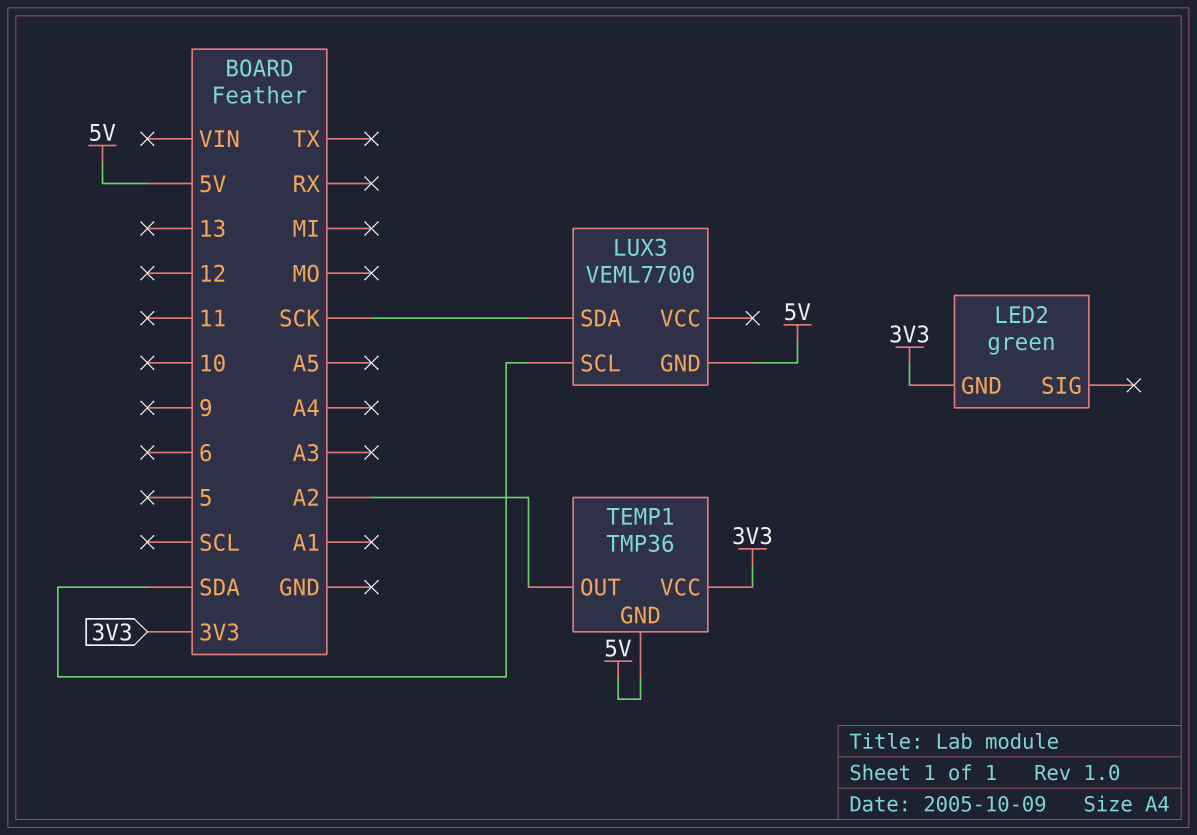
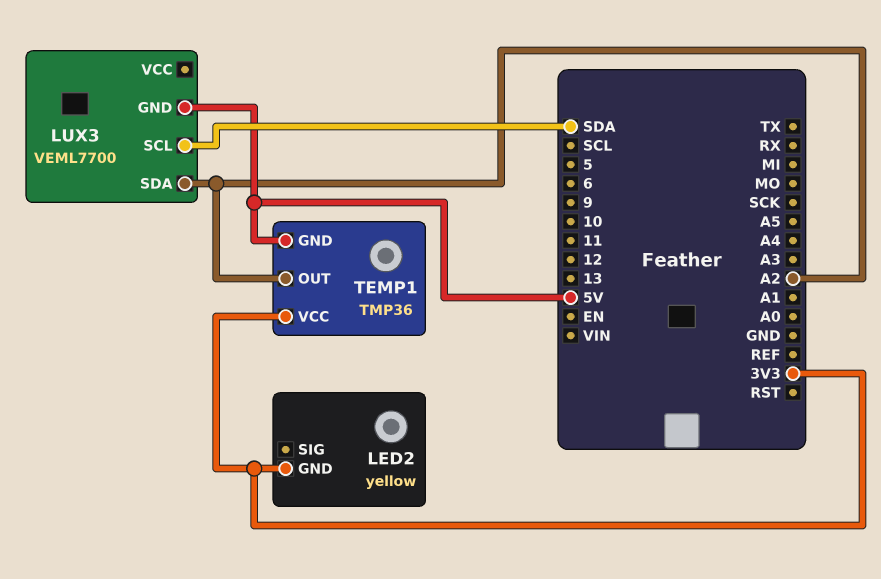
LED2: green -> yellow
LUX3 pin SDA: SCK -> A2

